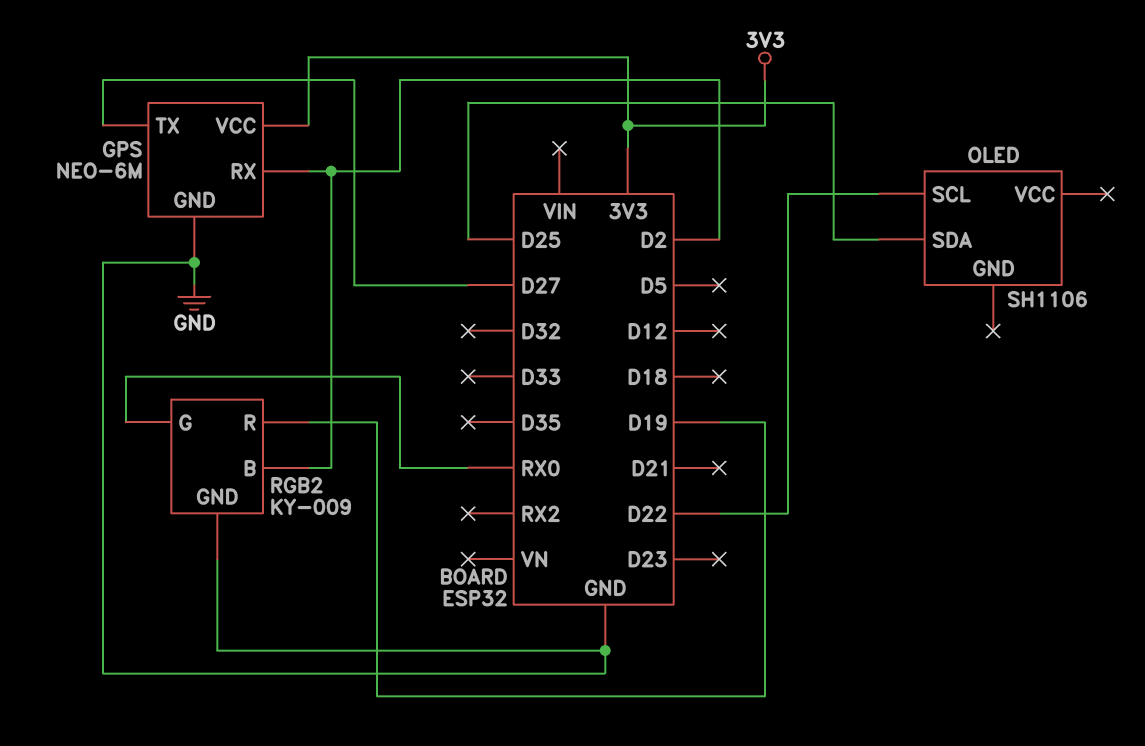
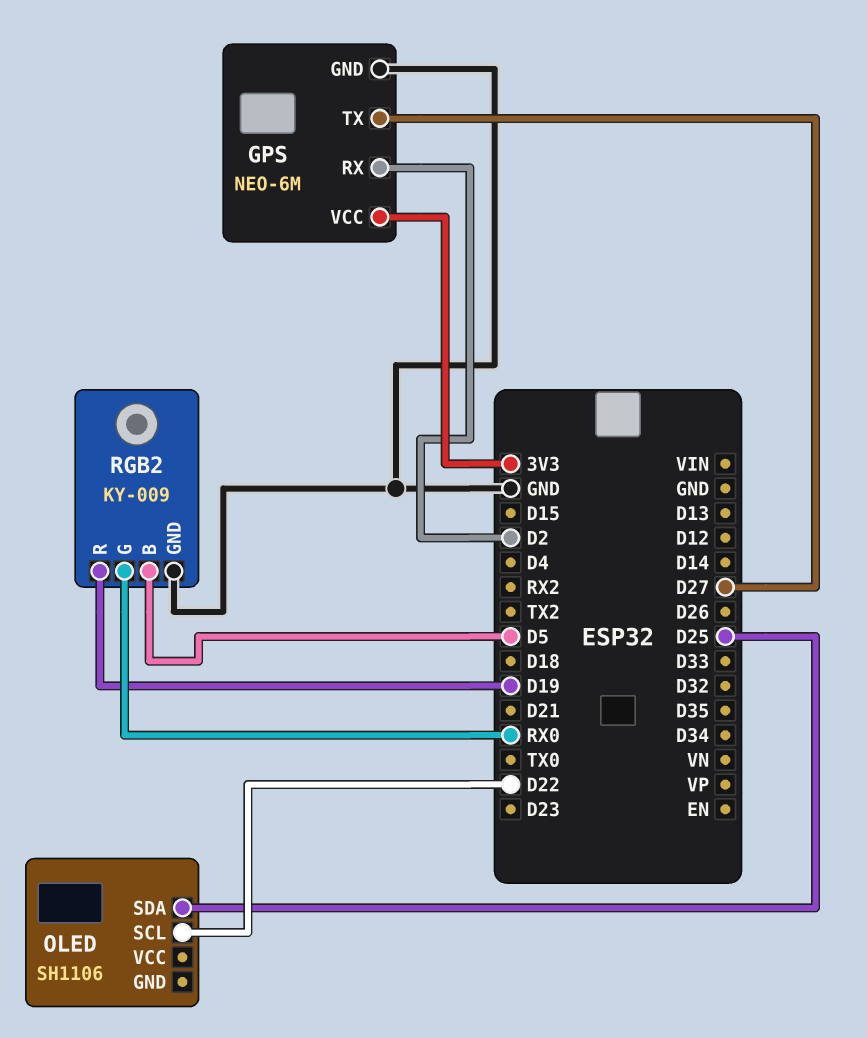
RGB2 pin B: D2 -> D5

